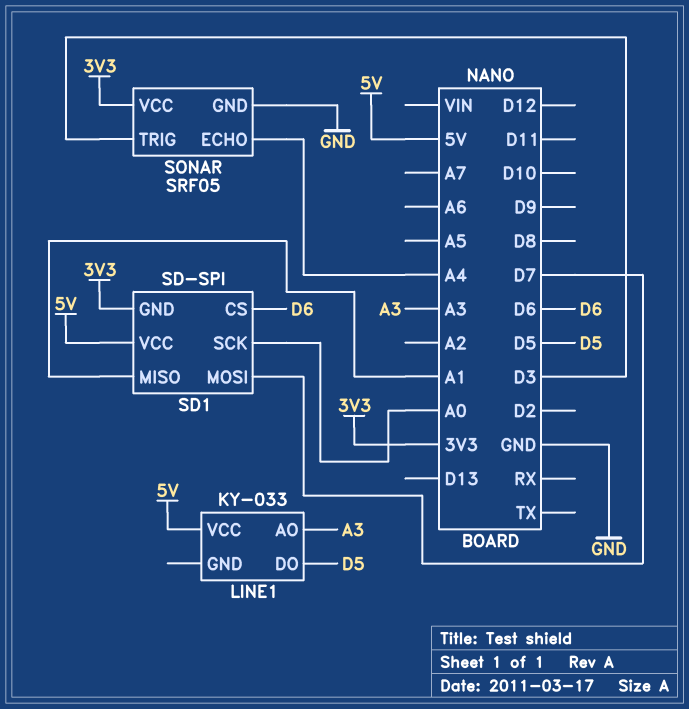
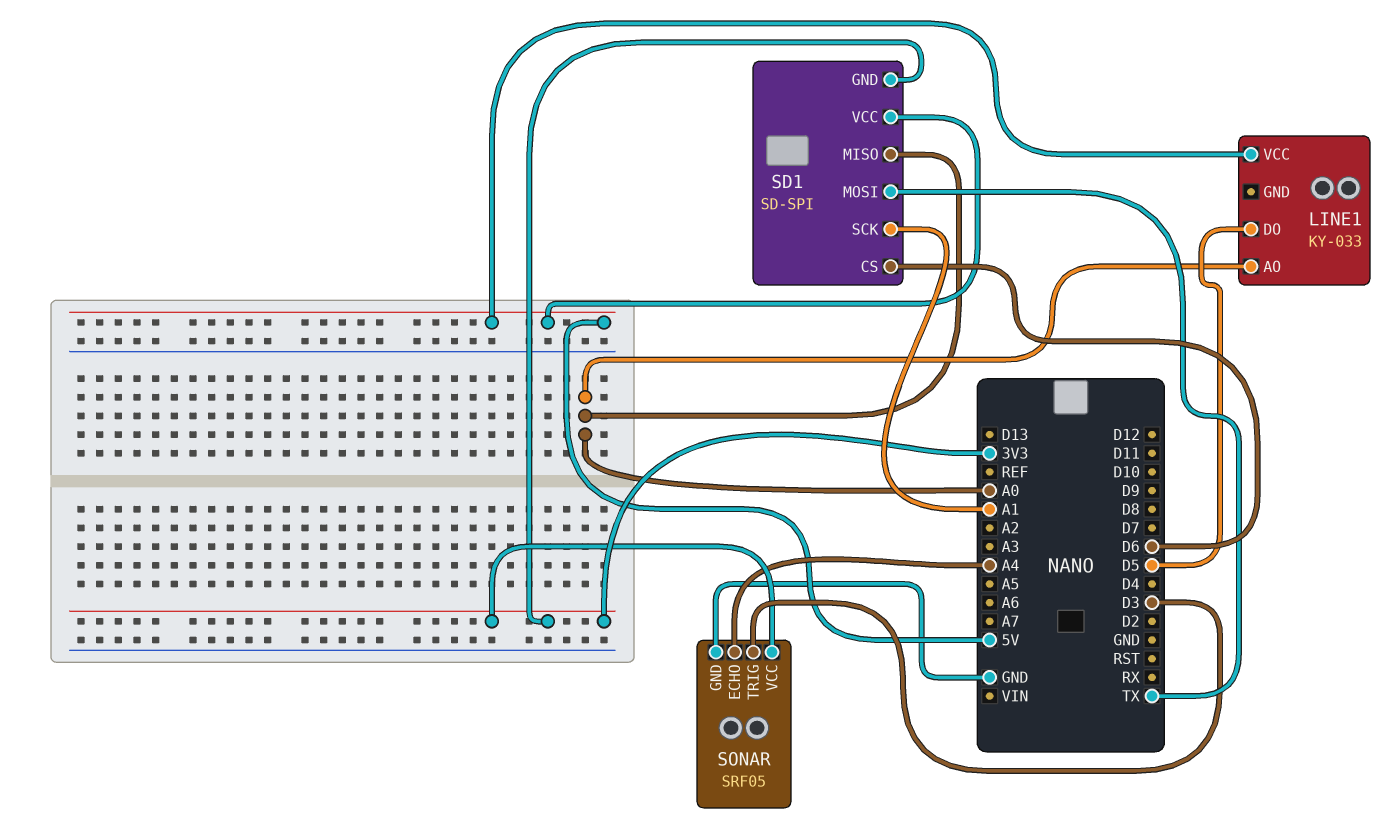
LINE1 pin AO: A3 -> A0
SD1 pin MISO: A1 -> A0
SD1 pin MOSI: D7 -> TX
SD1 pin SCK: A0 -> A1

